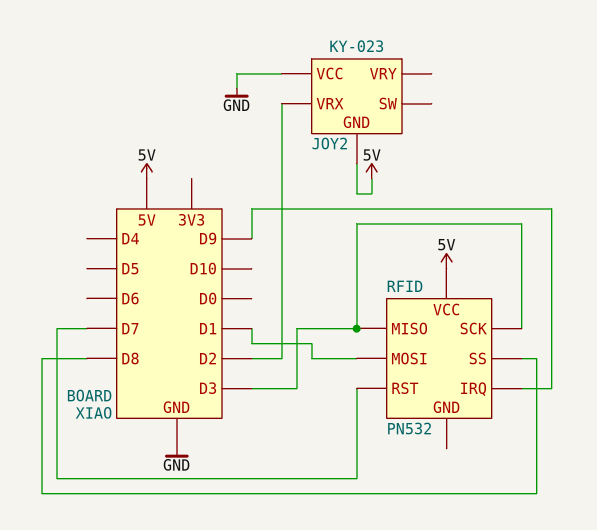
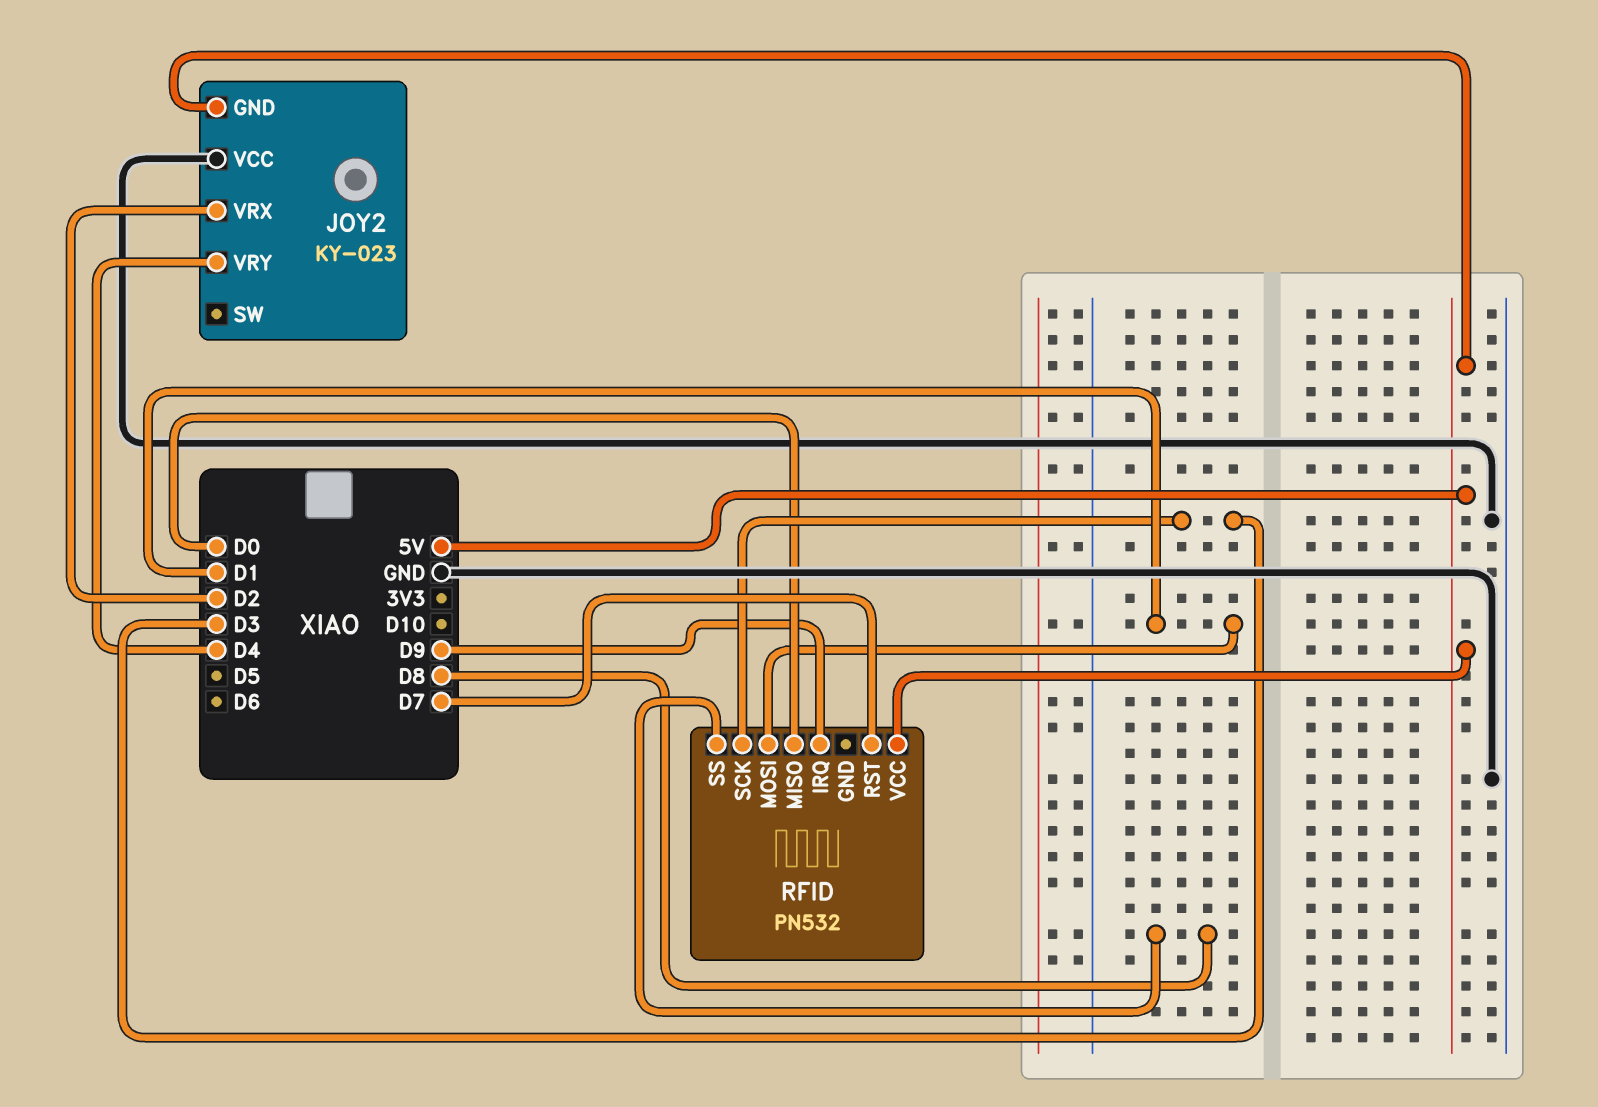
JOY2 pin VRY: none -> D4
RFID pin MISO: D3 -> D0

